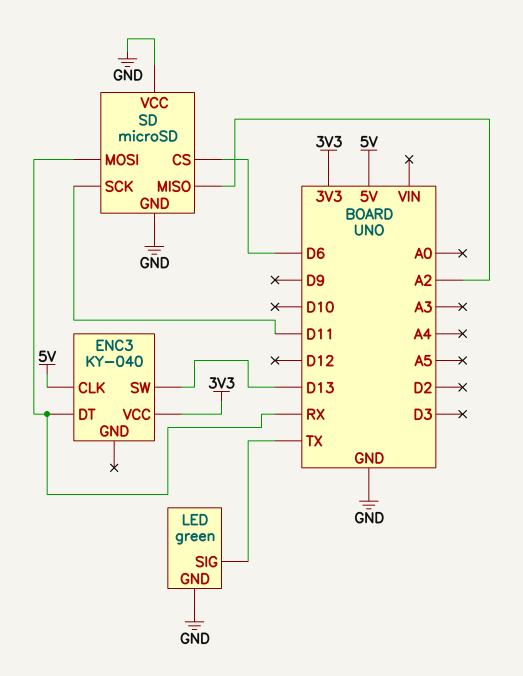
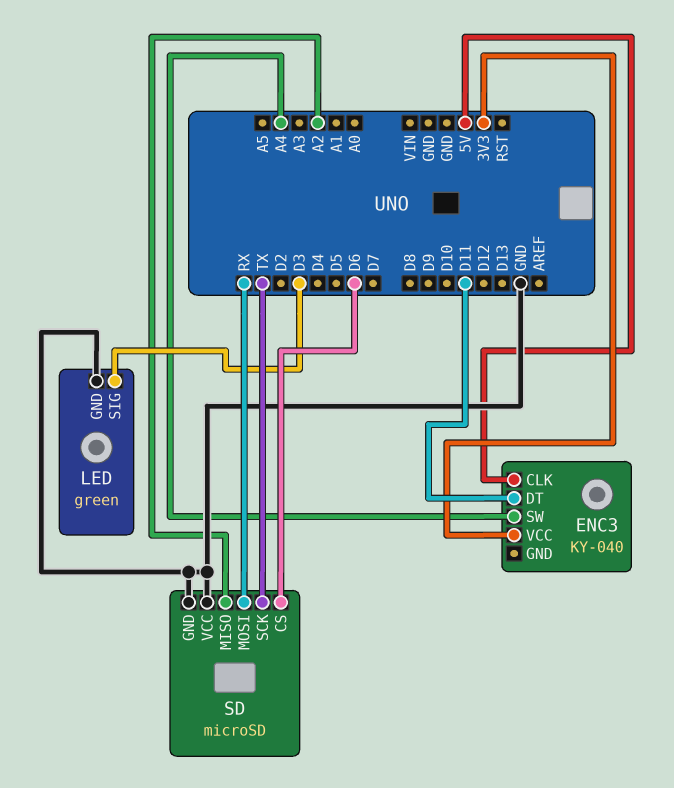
ENC3 pin DT: RX -> D11
ENC3 pin SW: D13 -> A4
LED pin SIG: TX -> D3
SD pin SCK: D11 -> TX

